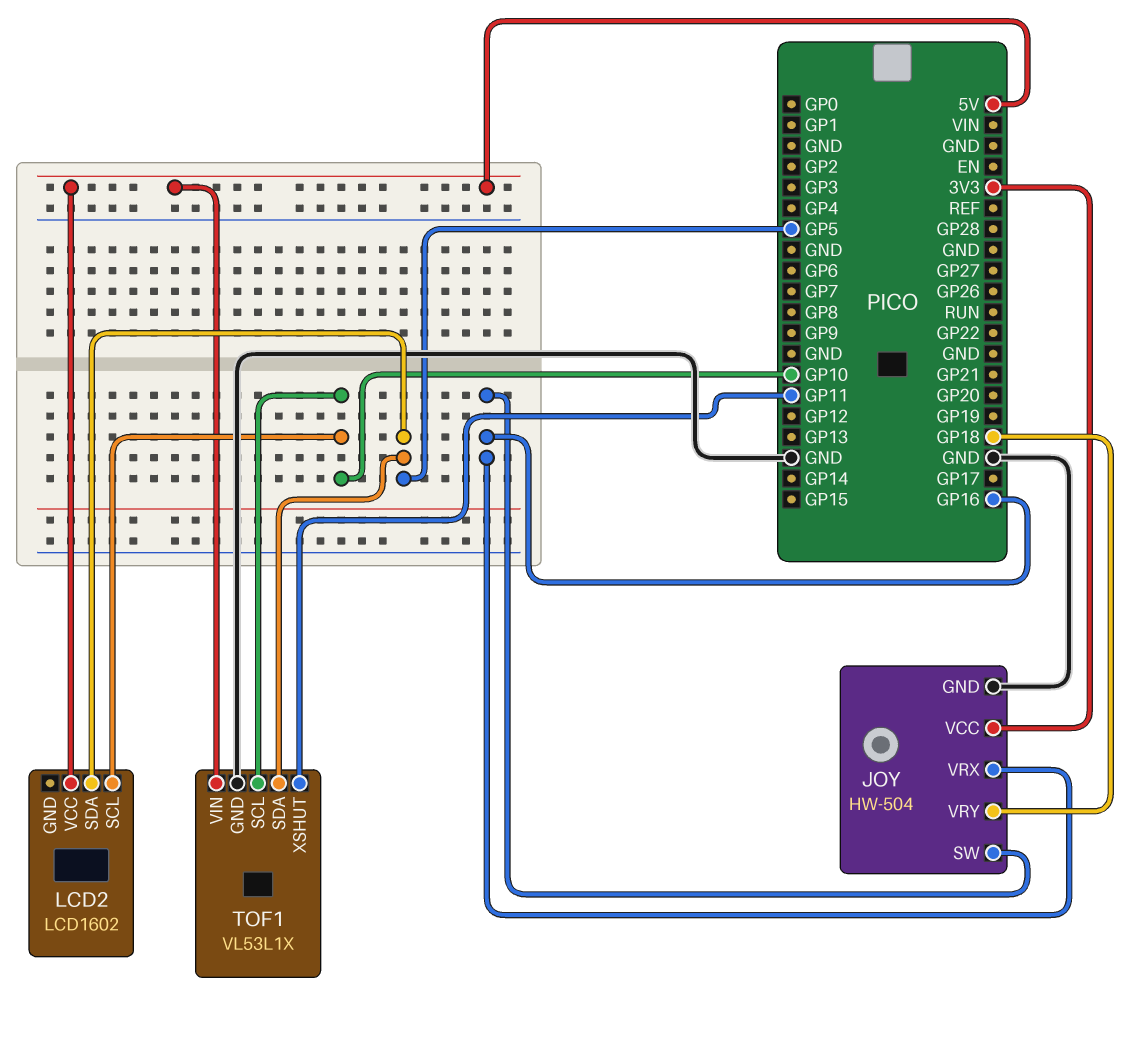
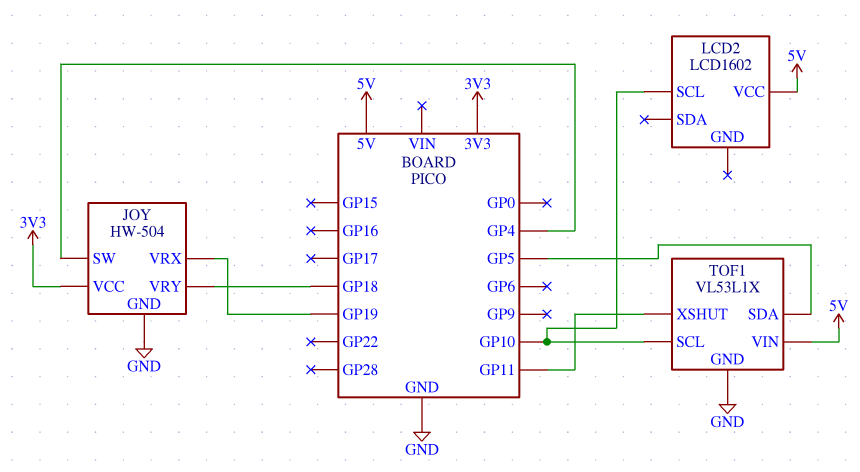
JOY pin SW: GP16 -> GP4
JOY pin VRX: GP16 -> GP19
LCD2 pin SDA: GP5 -> none

